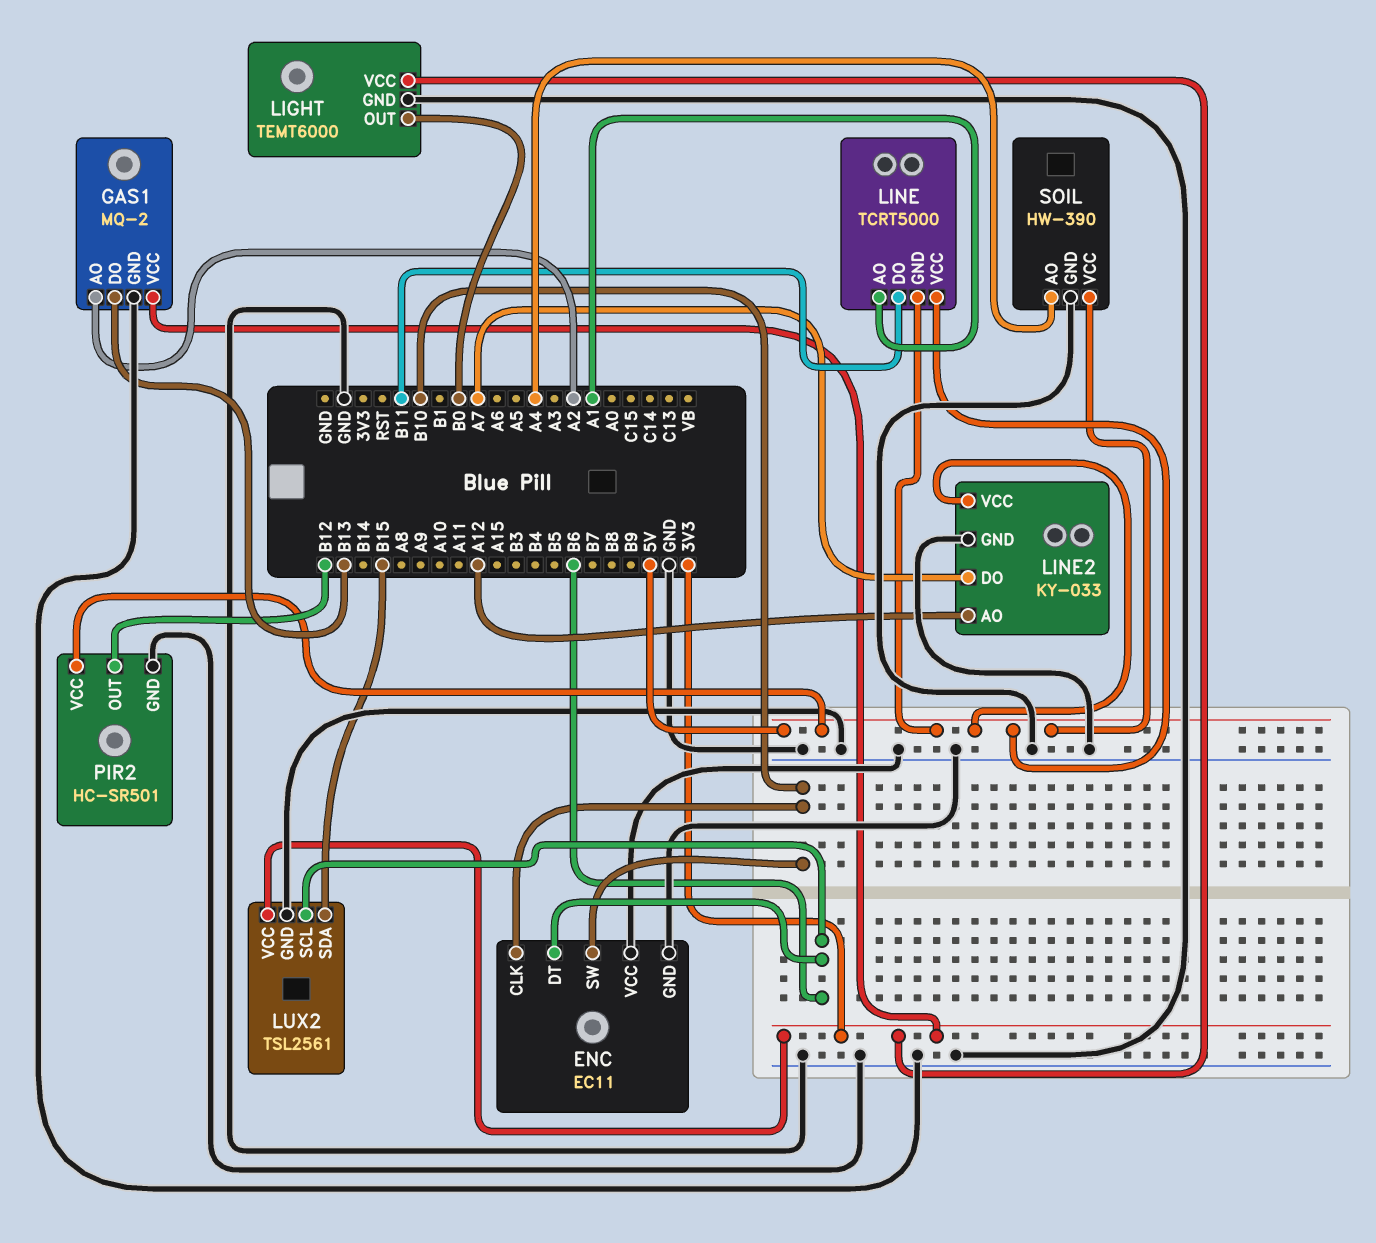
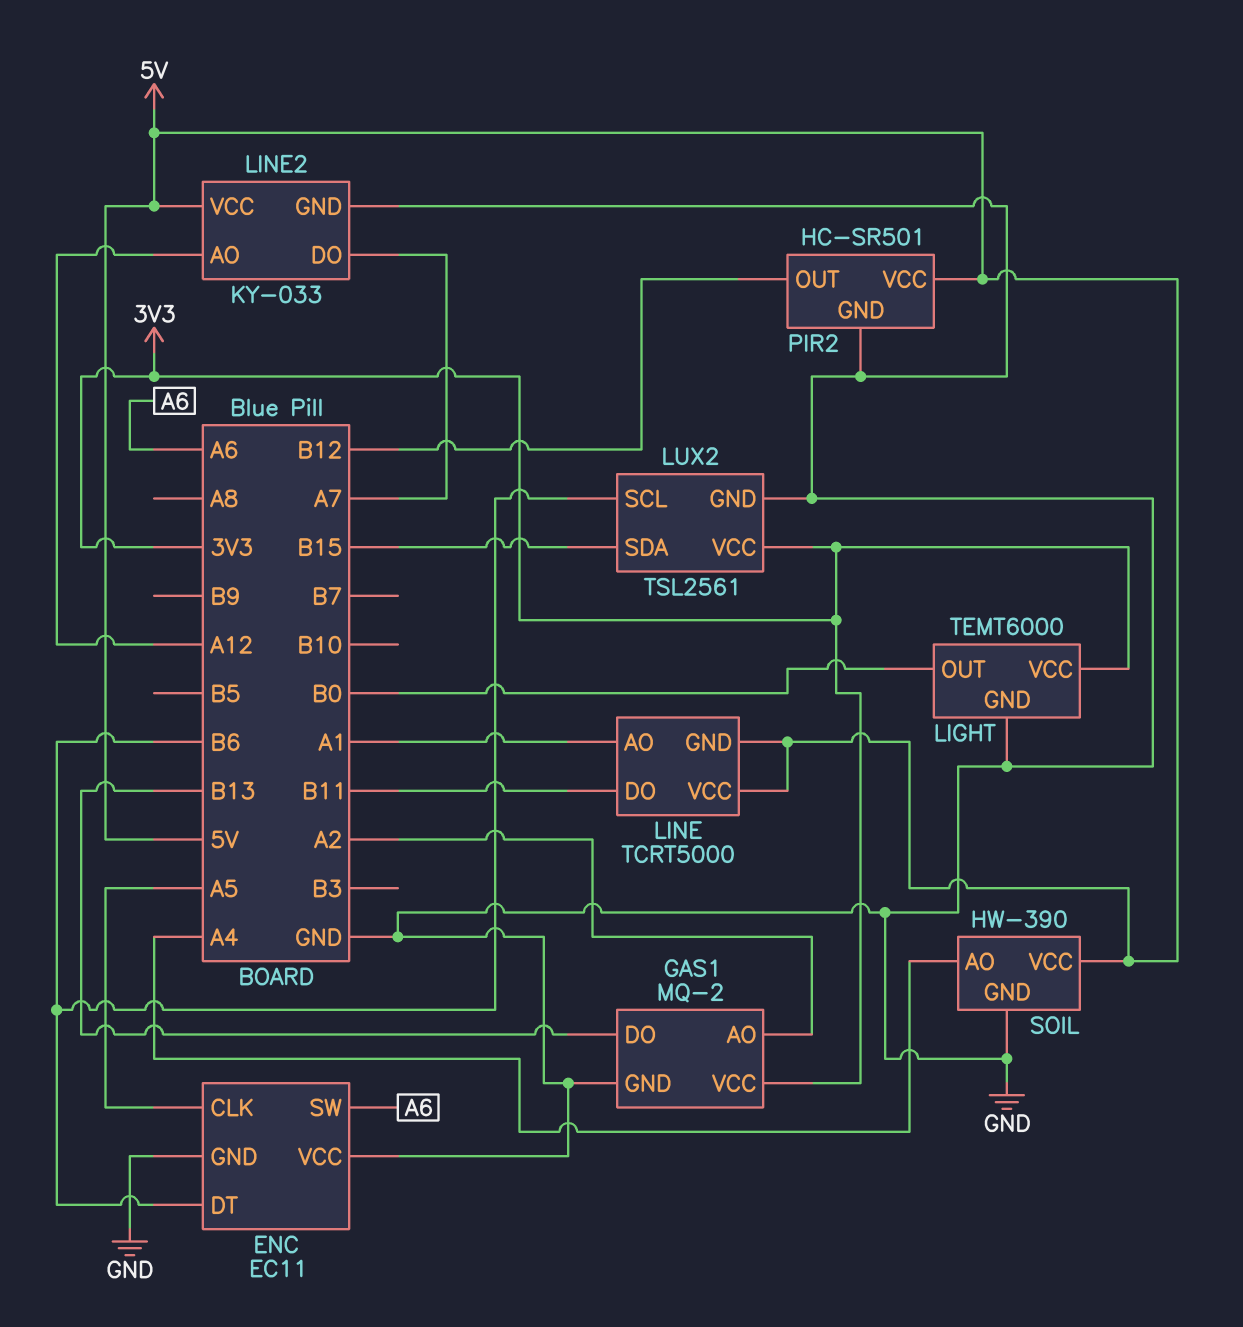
ENC pin CLK: B10 -> A5
ENC pin SW: B10 -> A6

